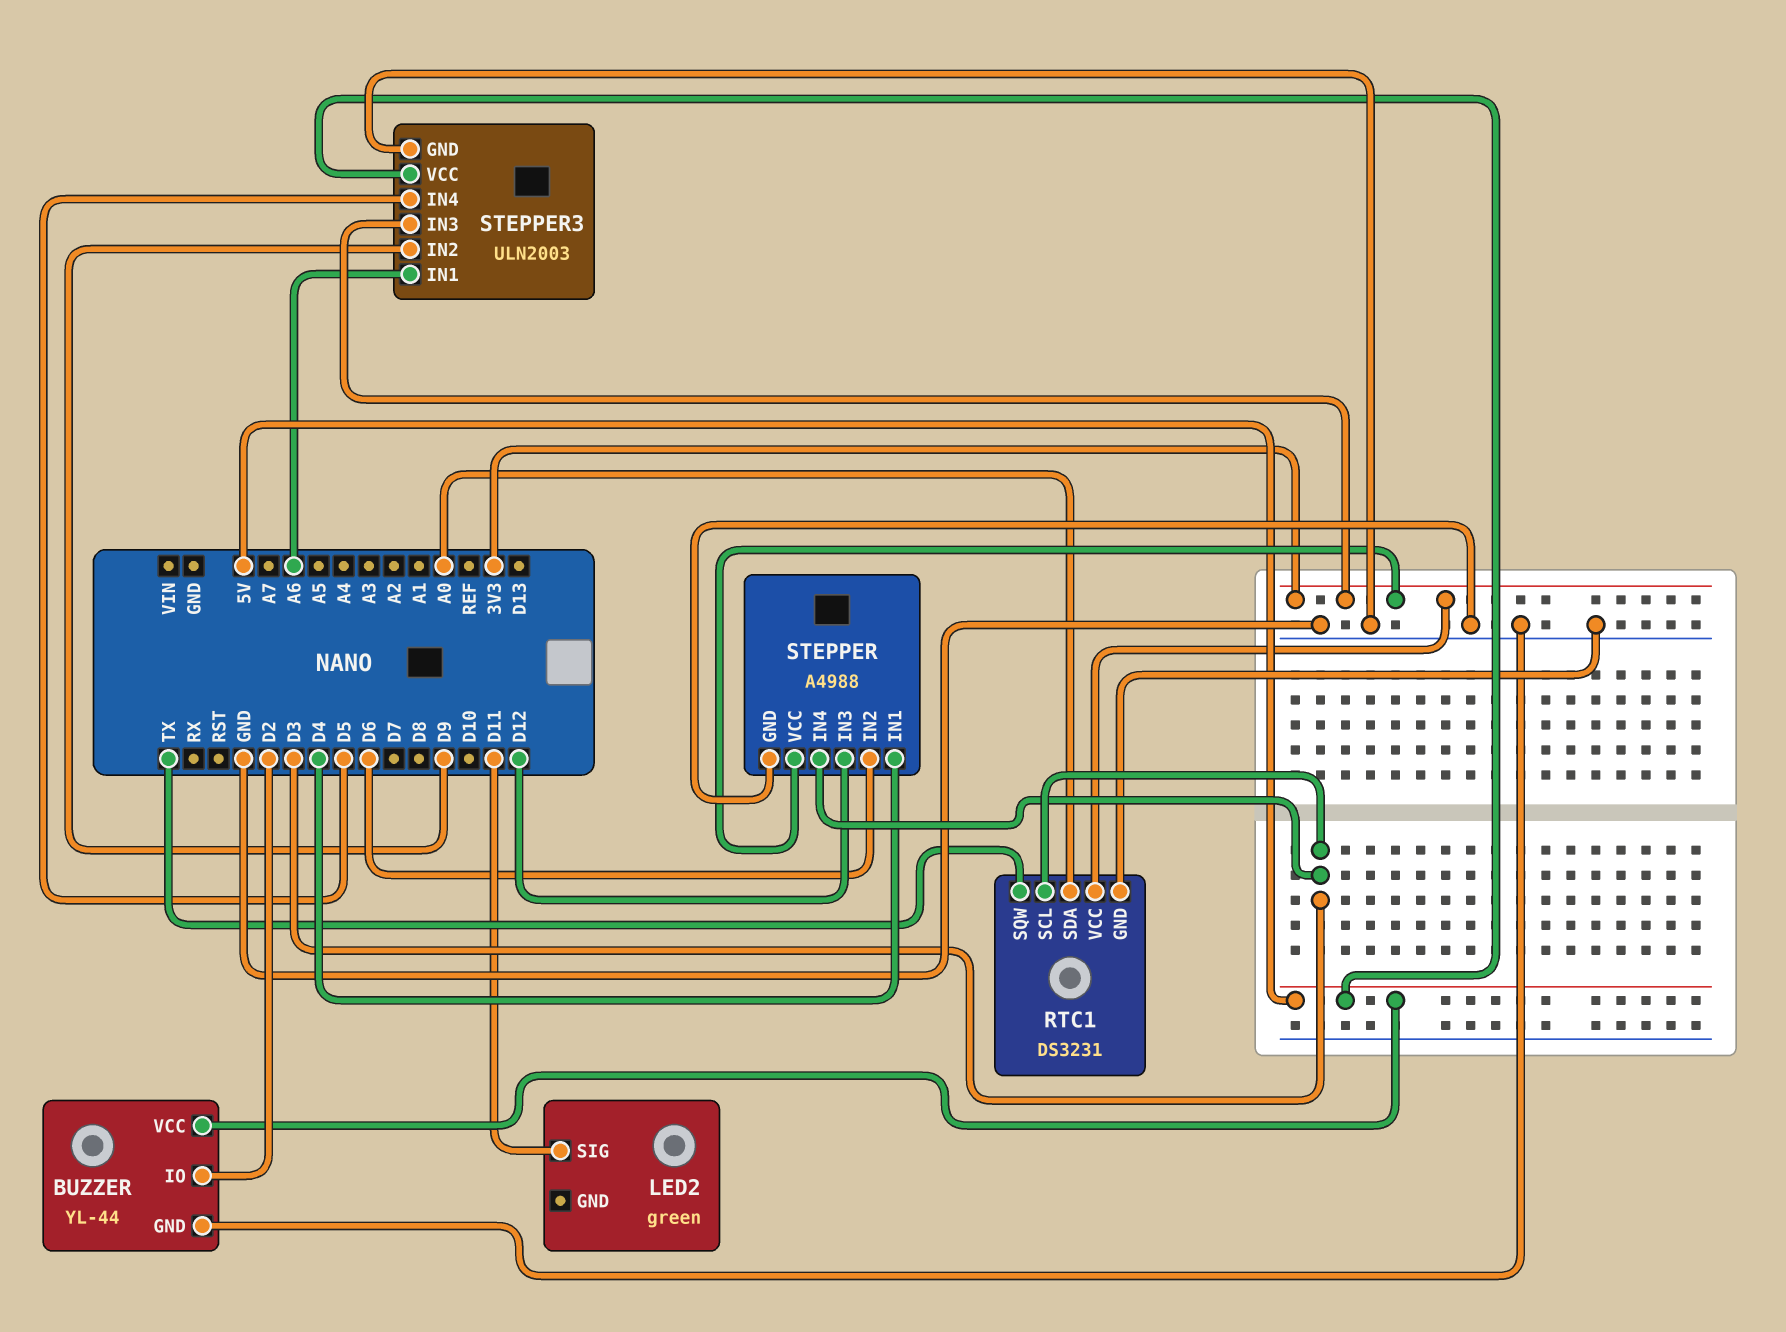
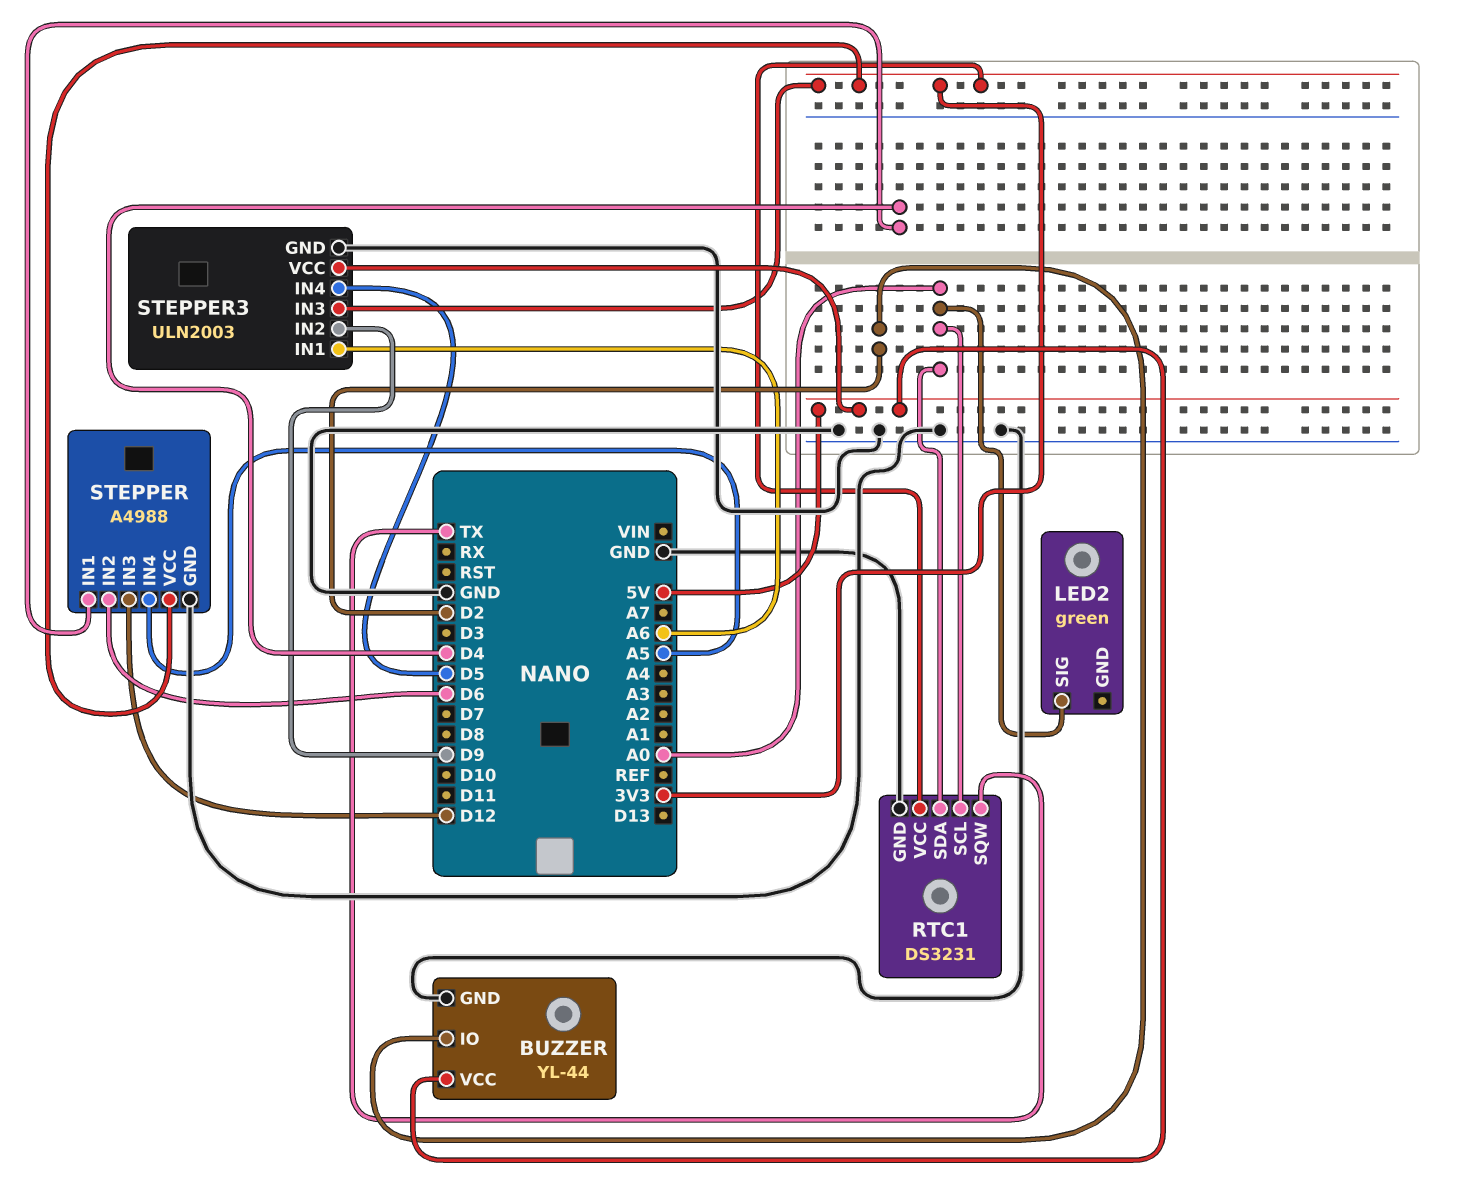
LED2 pin SIG: D11 -> A0
RTC1 pin SCL: D3 -> A0
STEPPER pin IN4: D3 -> A5

